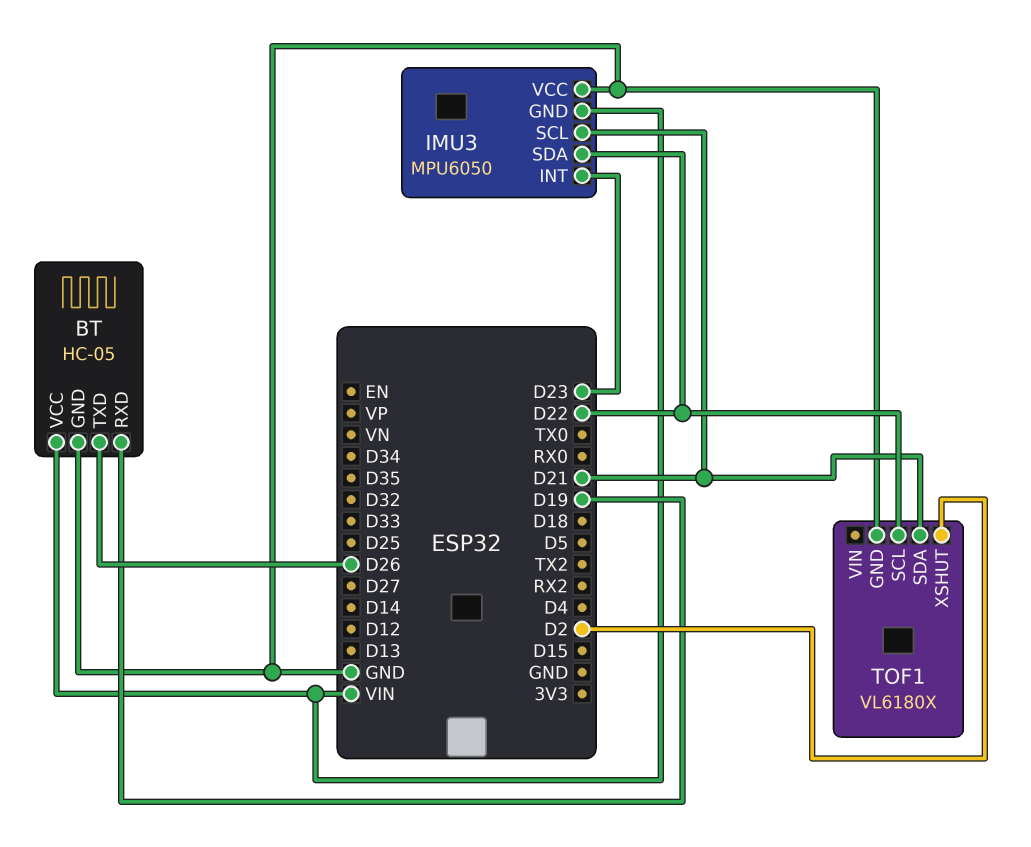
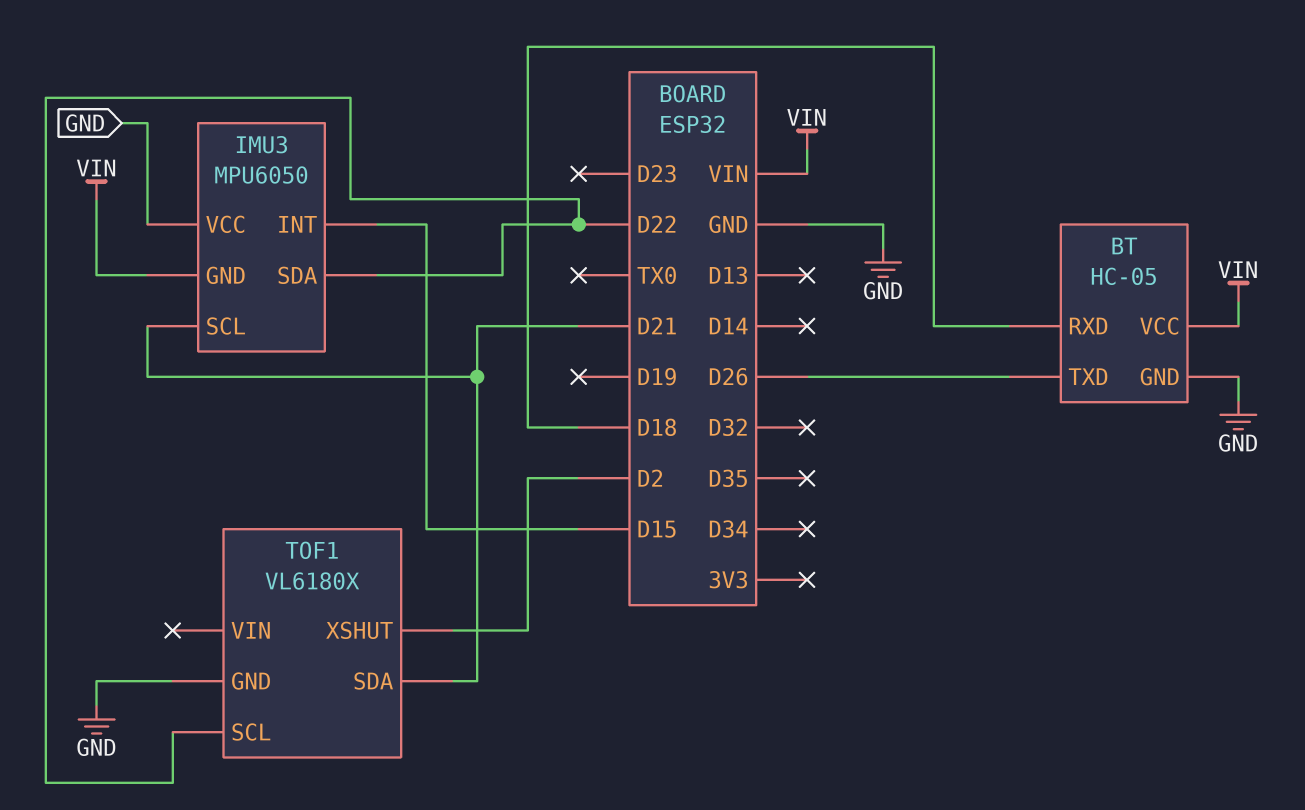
BT pin RXD: D19 -> D18
IMU3 pin INT: D23 -> D15

